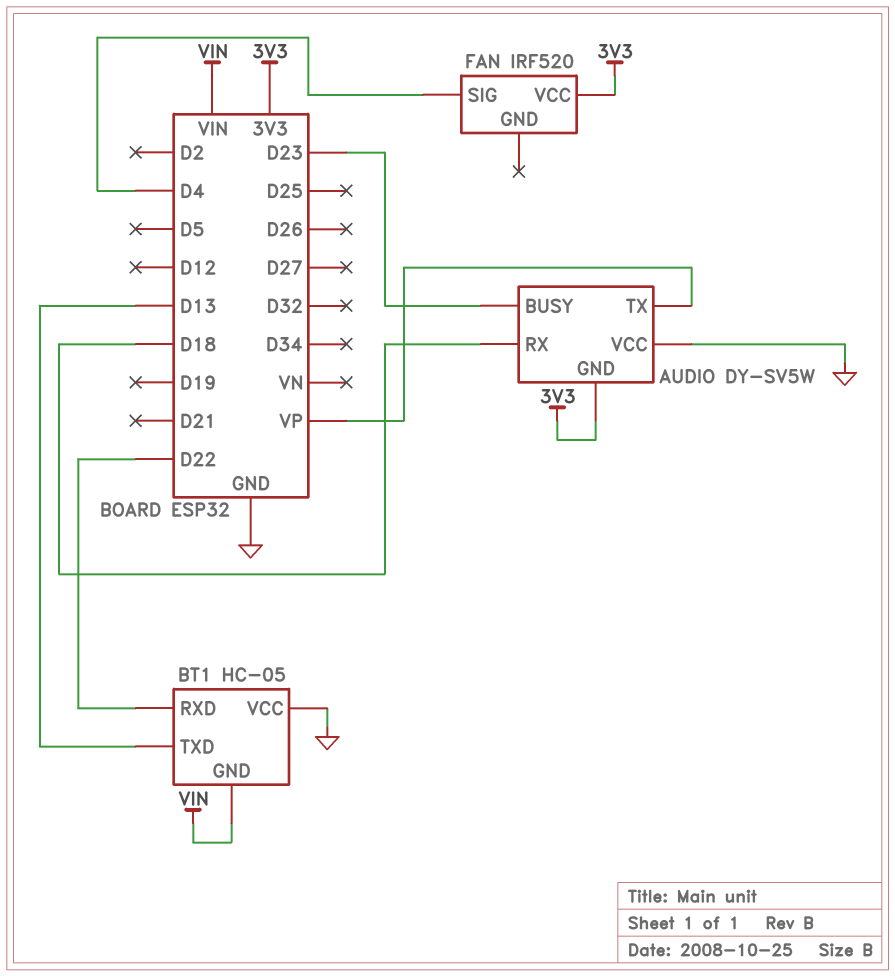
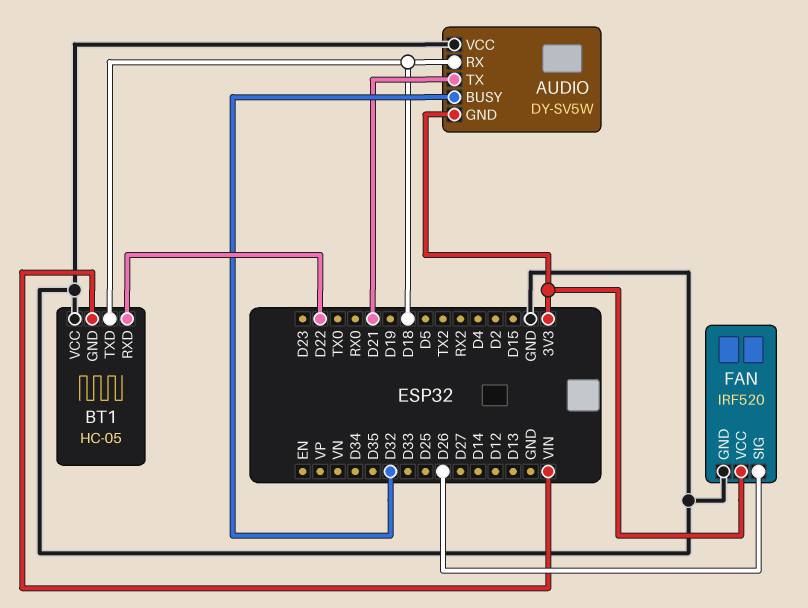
AUDIO pin BUSY: D23 -> D32
AUDIO pin TX: VP -> D21
BT1 pin TXD: D13 -> D18
FAN pin GND: none -> GND
FAN pin SIG: D4 -> D26

